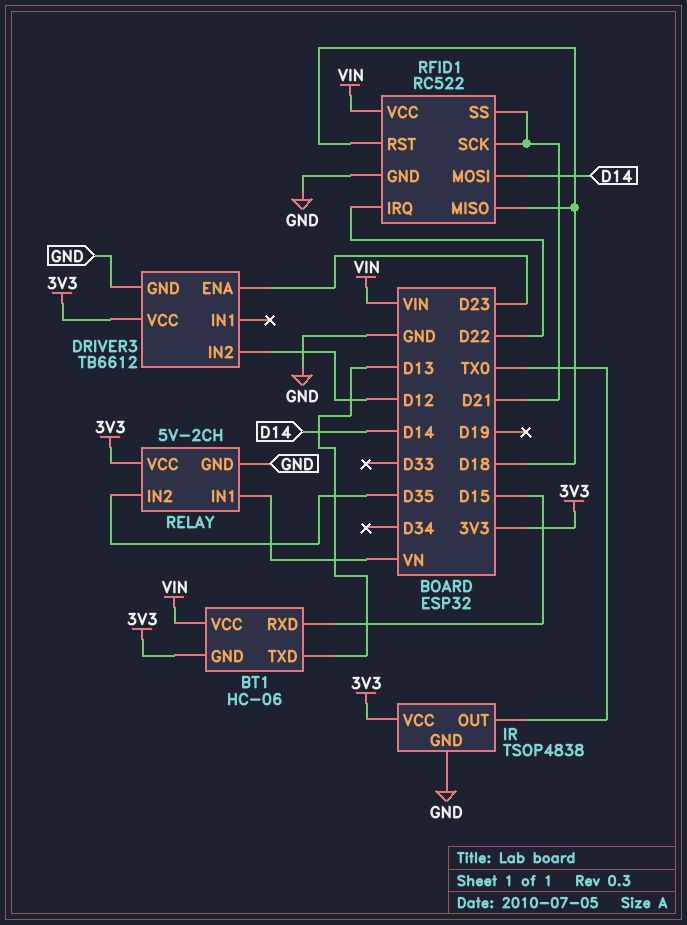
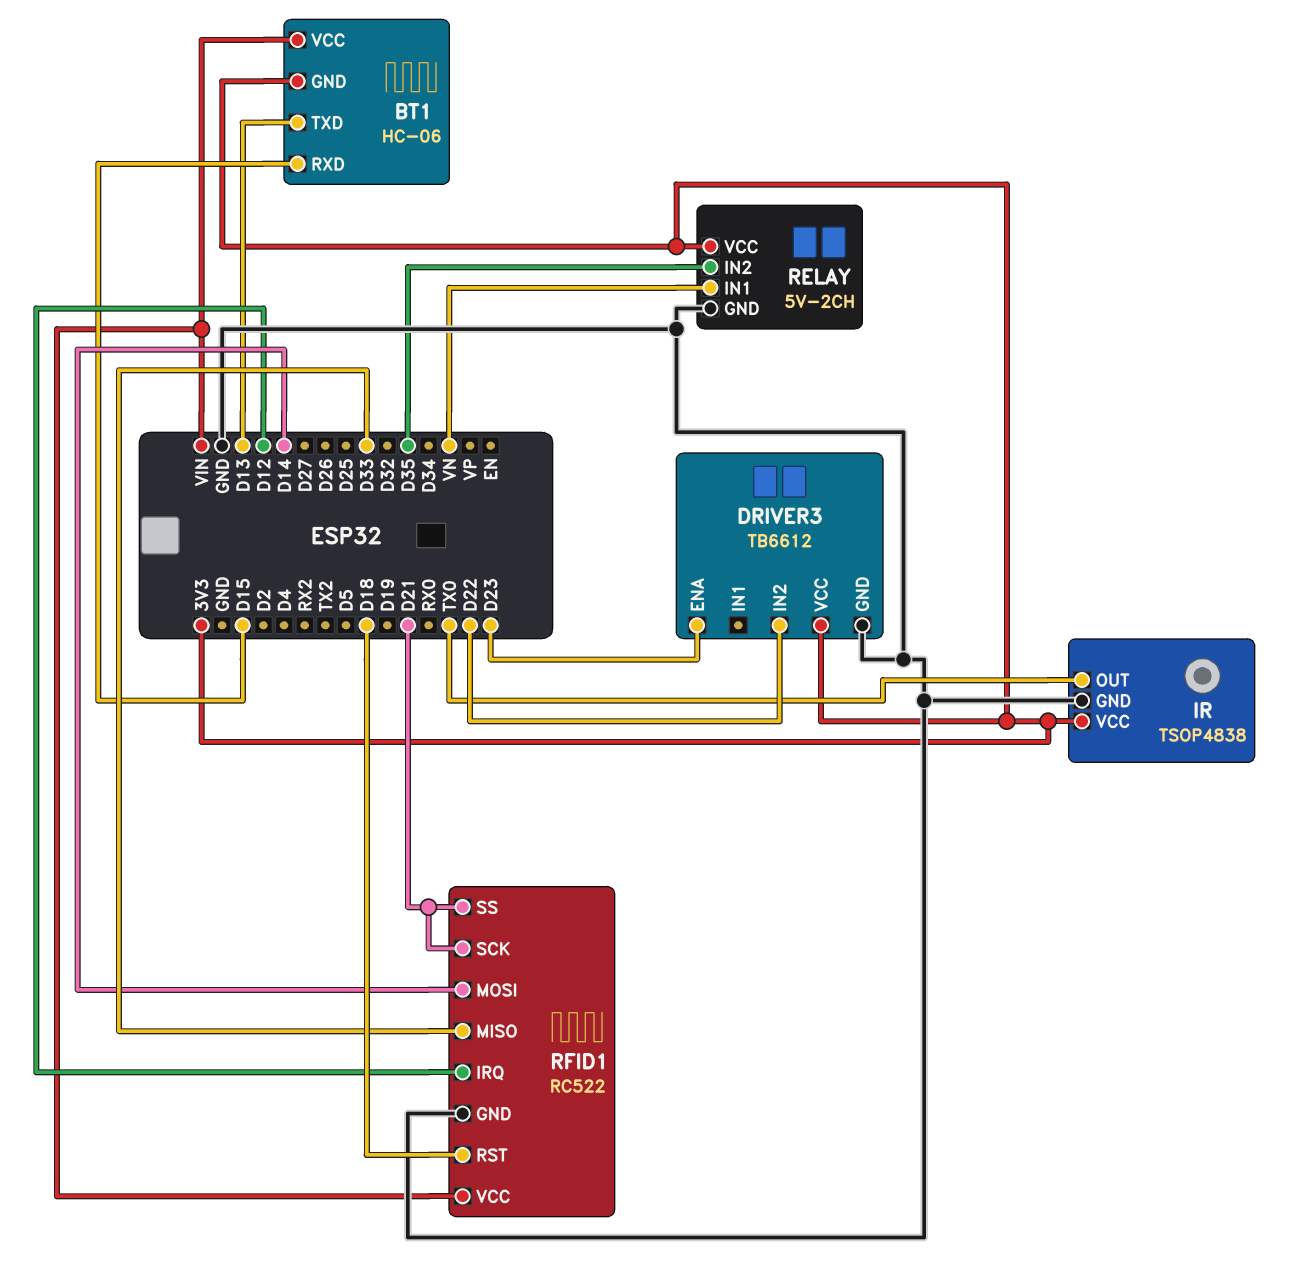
DRIVER3 pin IN2: D12 -> D22
RFID1 pin IRQ: D22 -> D12
RFID1 pin MISO: D18 -> D33

